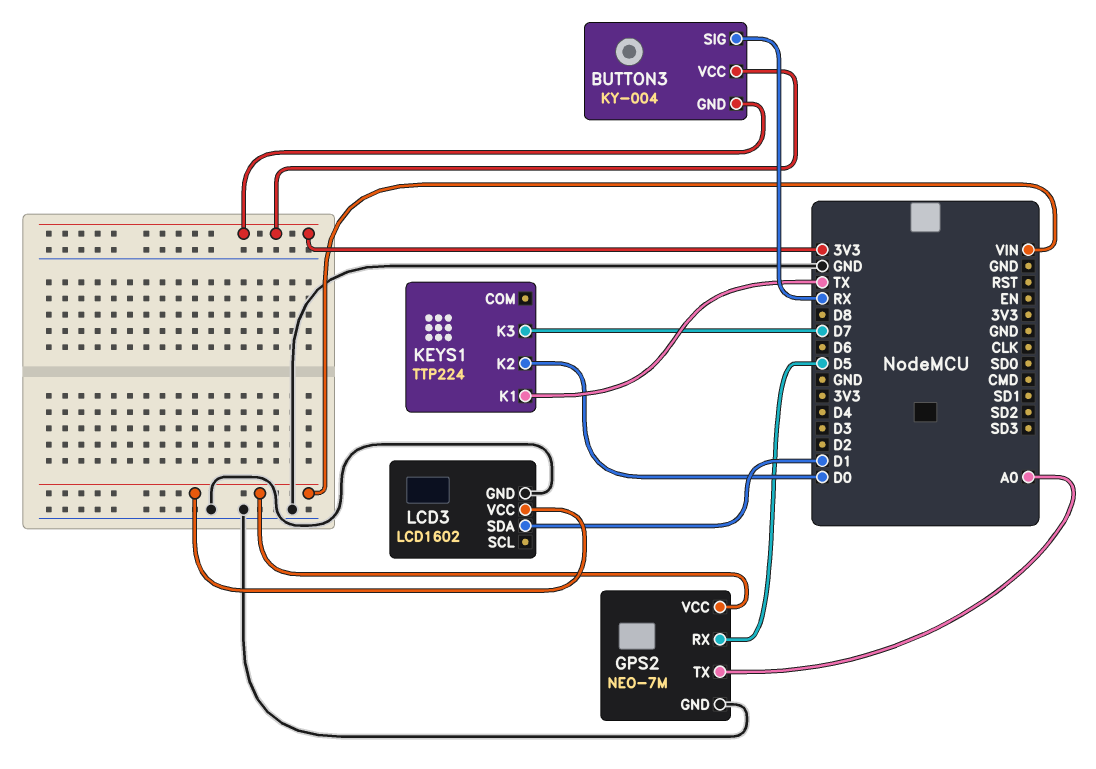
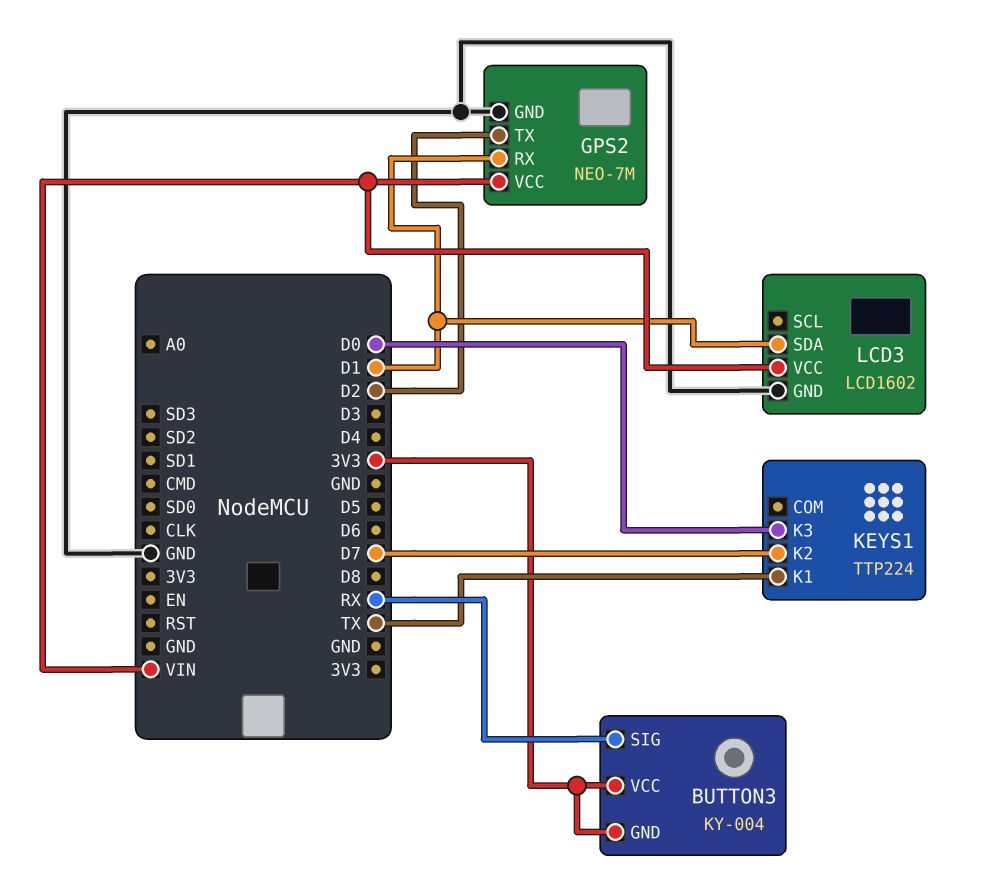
GPS2 pin RX: D5 -> D1
GPS2 pin TX: A0 -> D2
KEYS1 pin K2: D0 -> D7
KEYS1 pin K3: D7 -> D0

